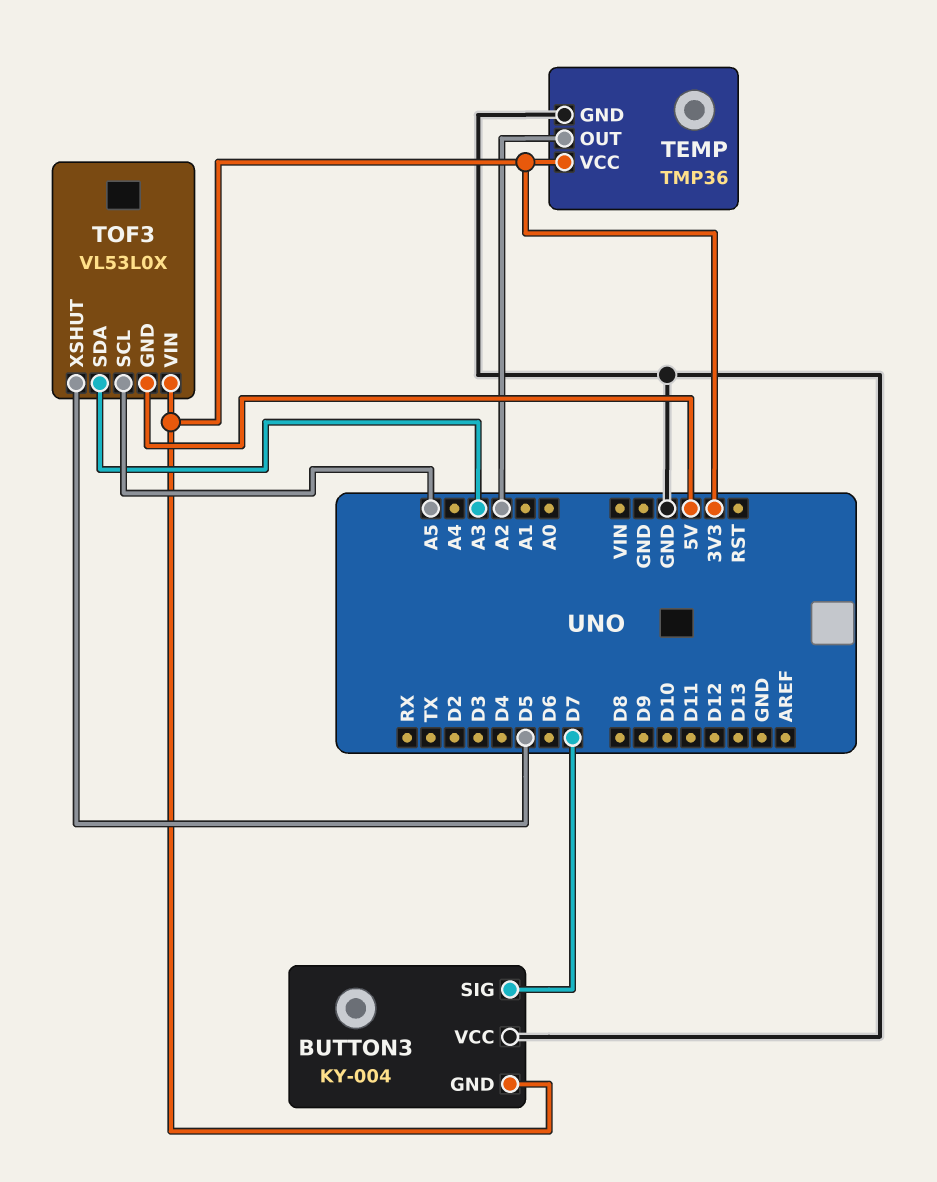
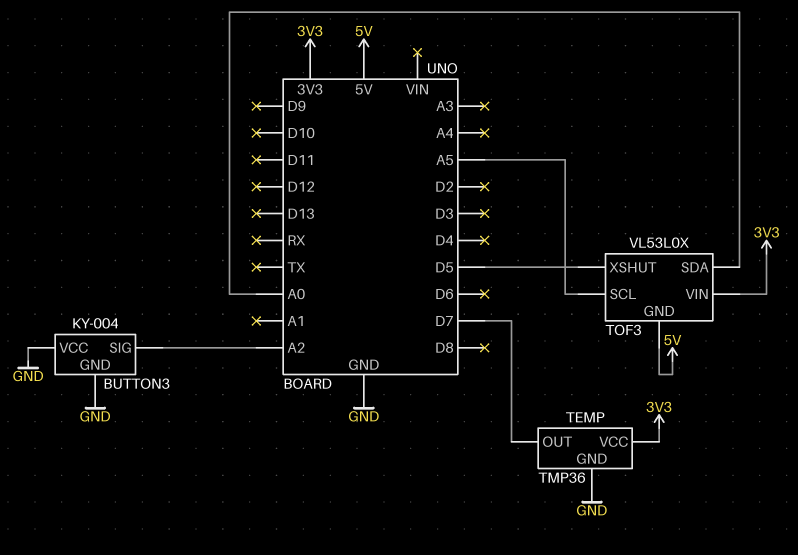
BUTTON3 pin GND: 3V3 -> GND
BUTTON3 pin SIG: D7 -> A2
TEMP pin OUT: A2 -> D7
TOF3 pin SDA: A3 -> A0

